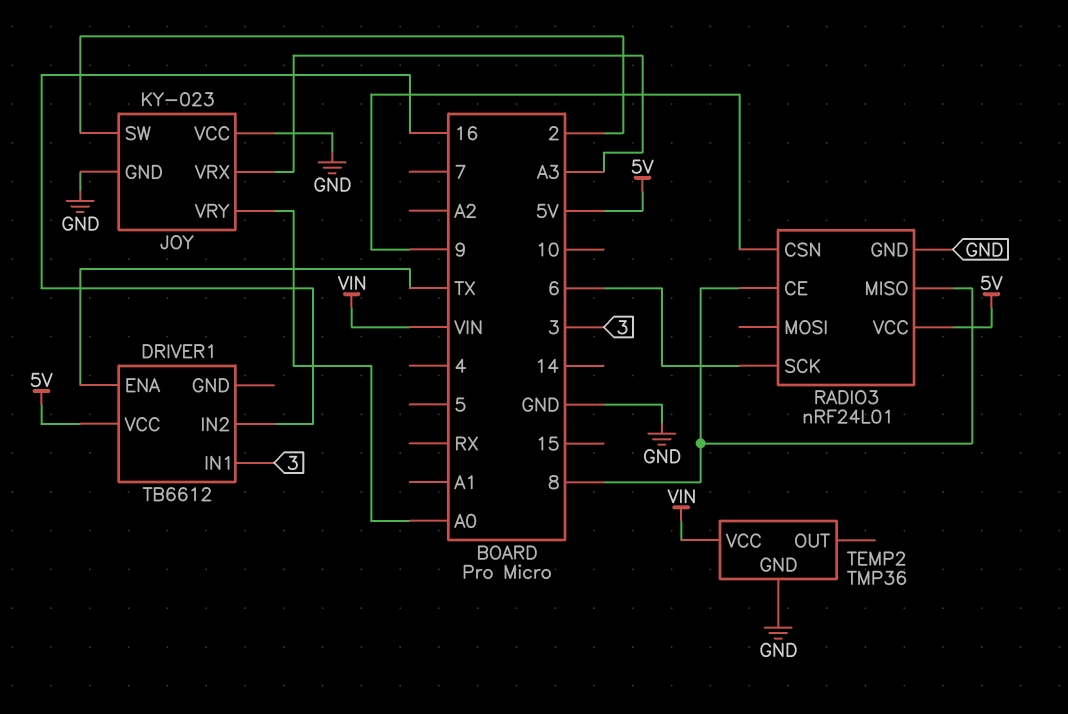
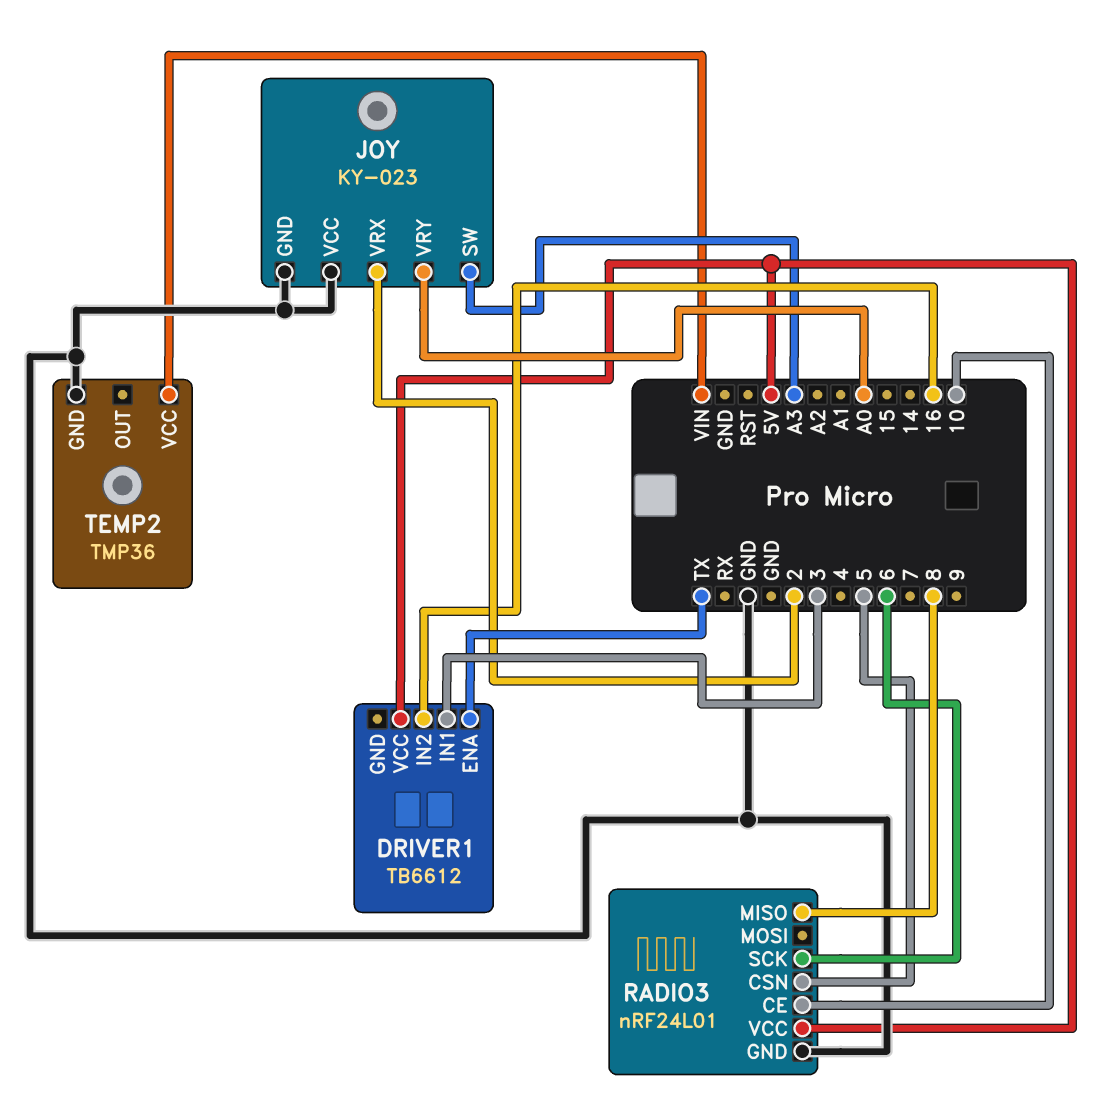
JOY pin SW: 2 -> A3
JOY pin VRX: A3 -> 2
RADIO3 pin CE: 8 -> 10
RADIO3 pin CSN: 9 -> 5

